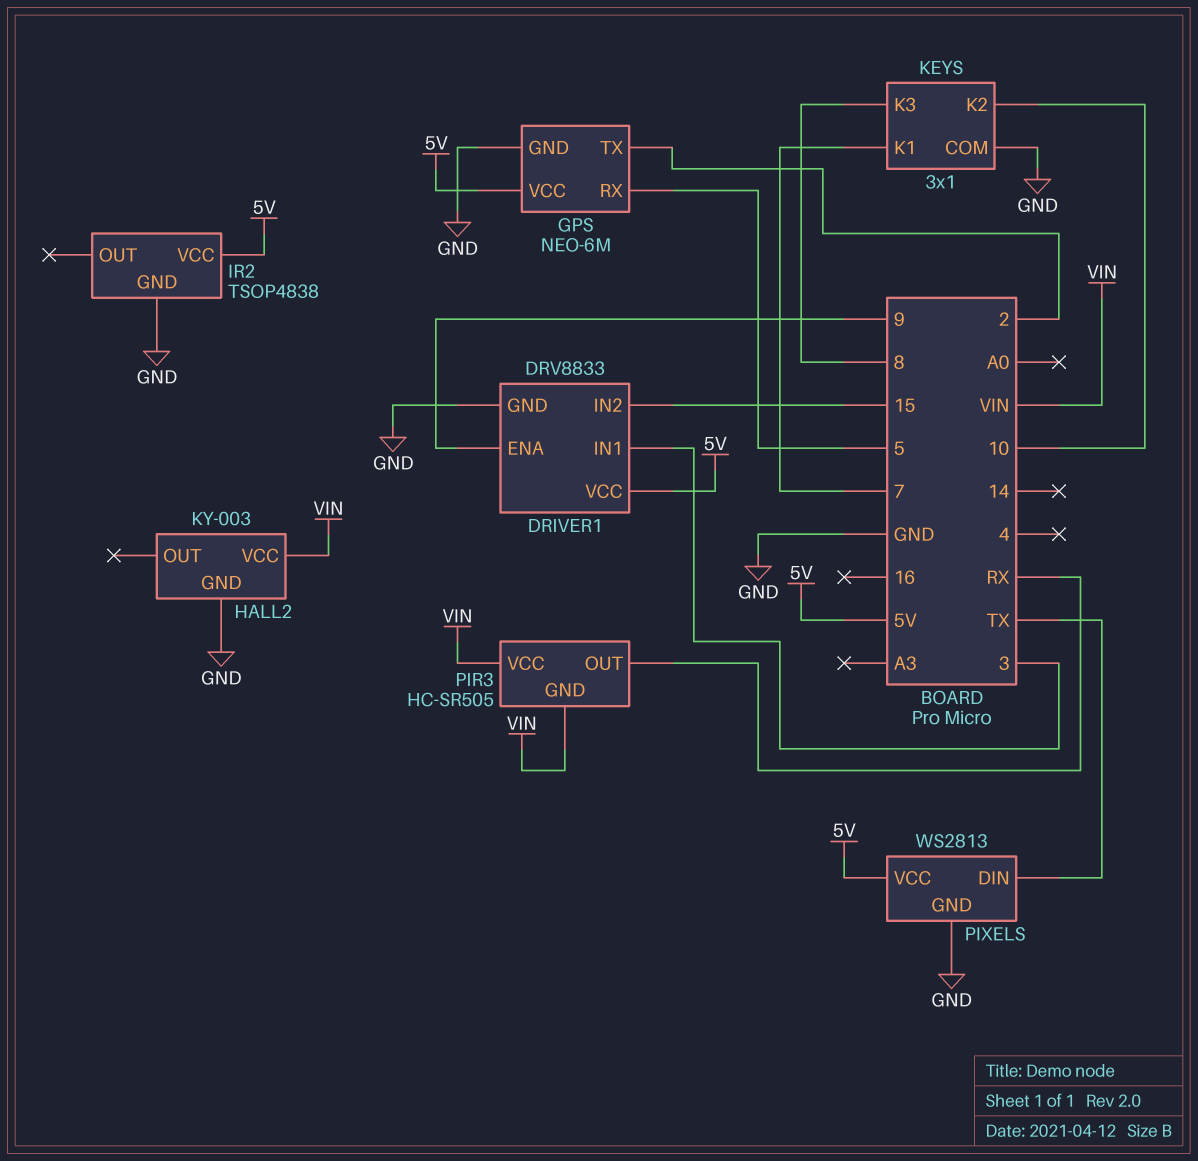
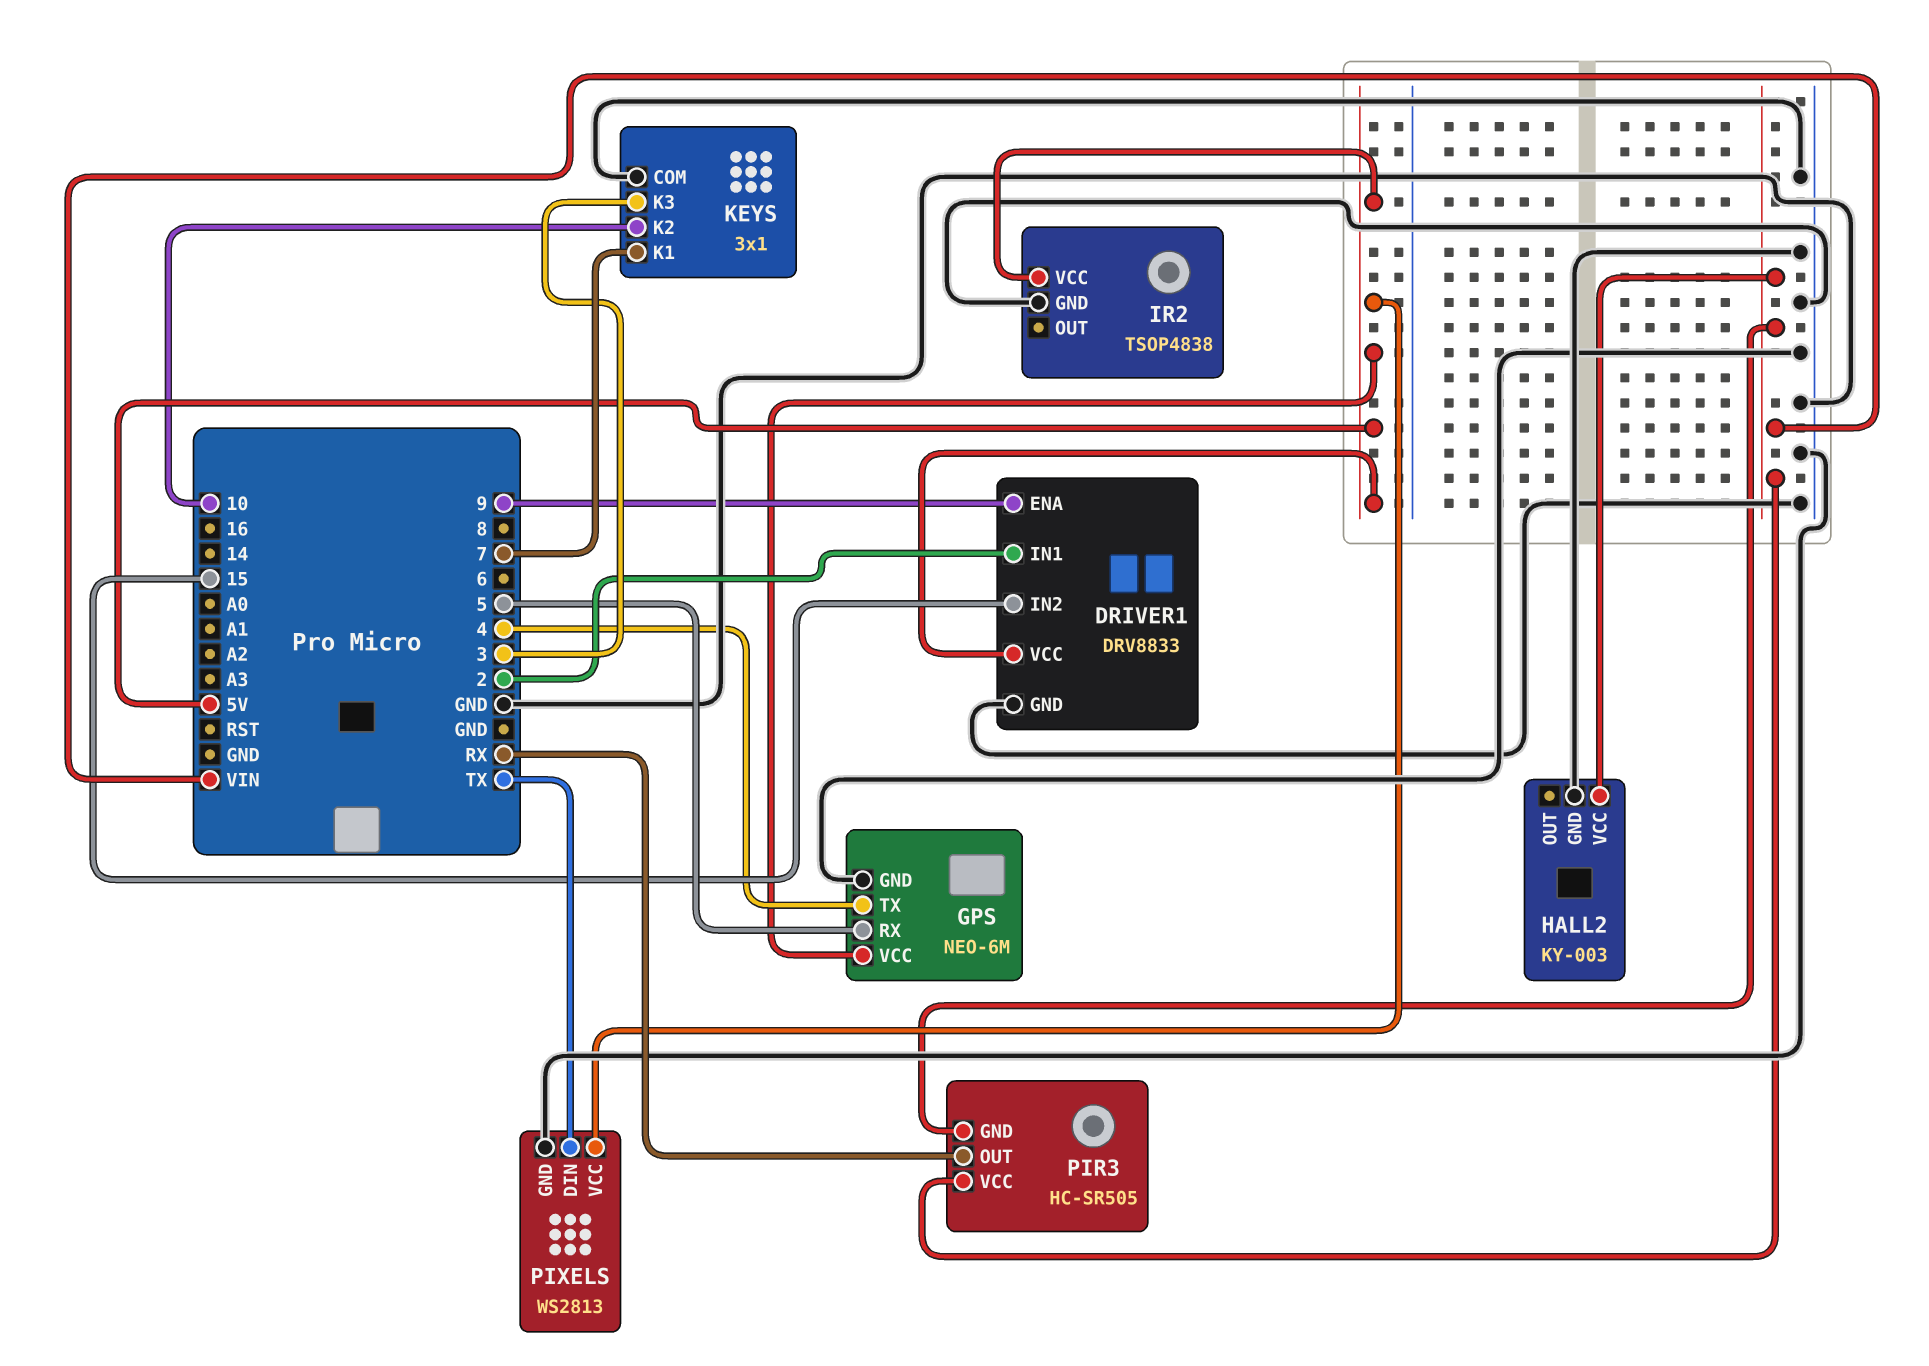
DRIVER1 pin IN1: 3 -> 2
GPS pin TX: 2 -> 4
KEYS pin K3: 8 -> 3

